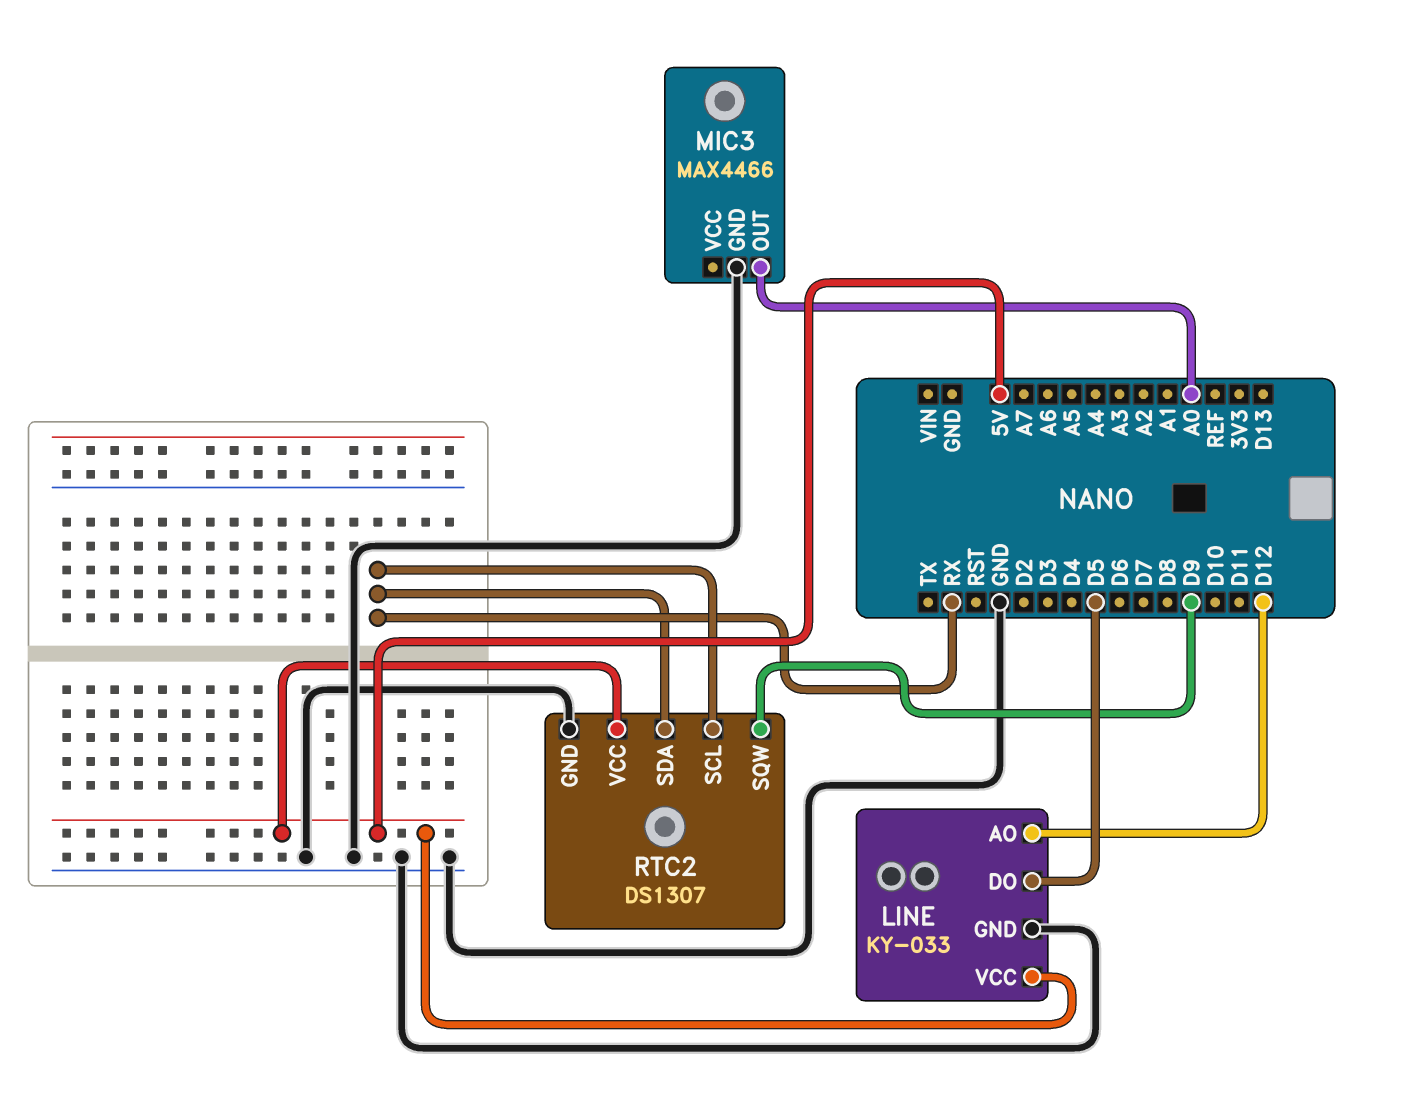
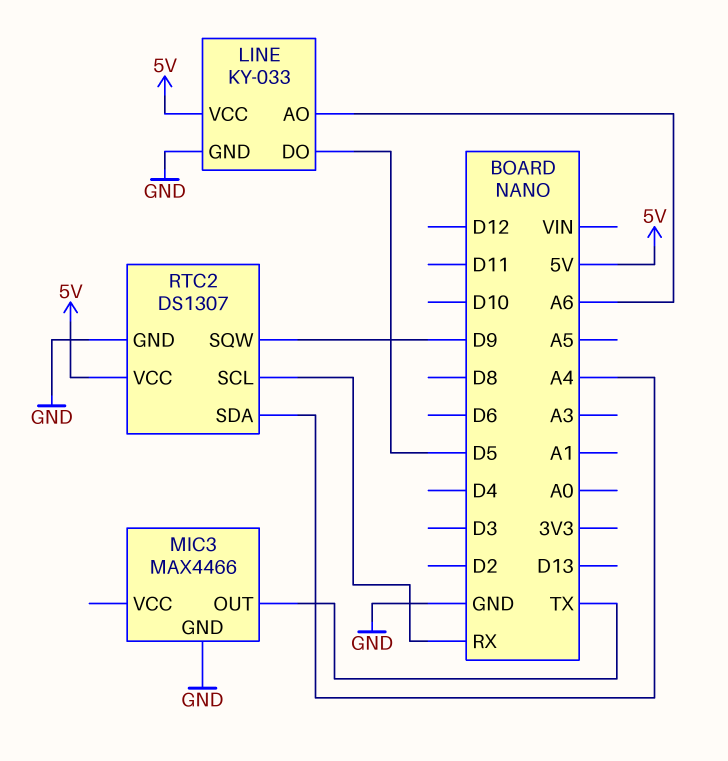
LINE pin AO: D12 -> A6
MIC3 pin OUT: A0 -> TX
RTC2 pin SDA: RX -> A4

